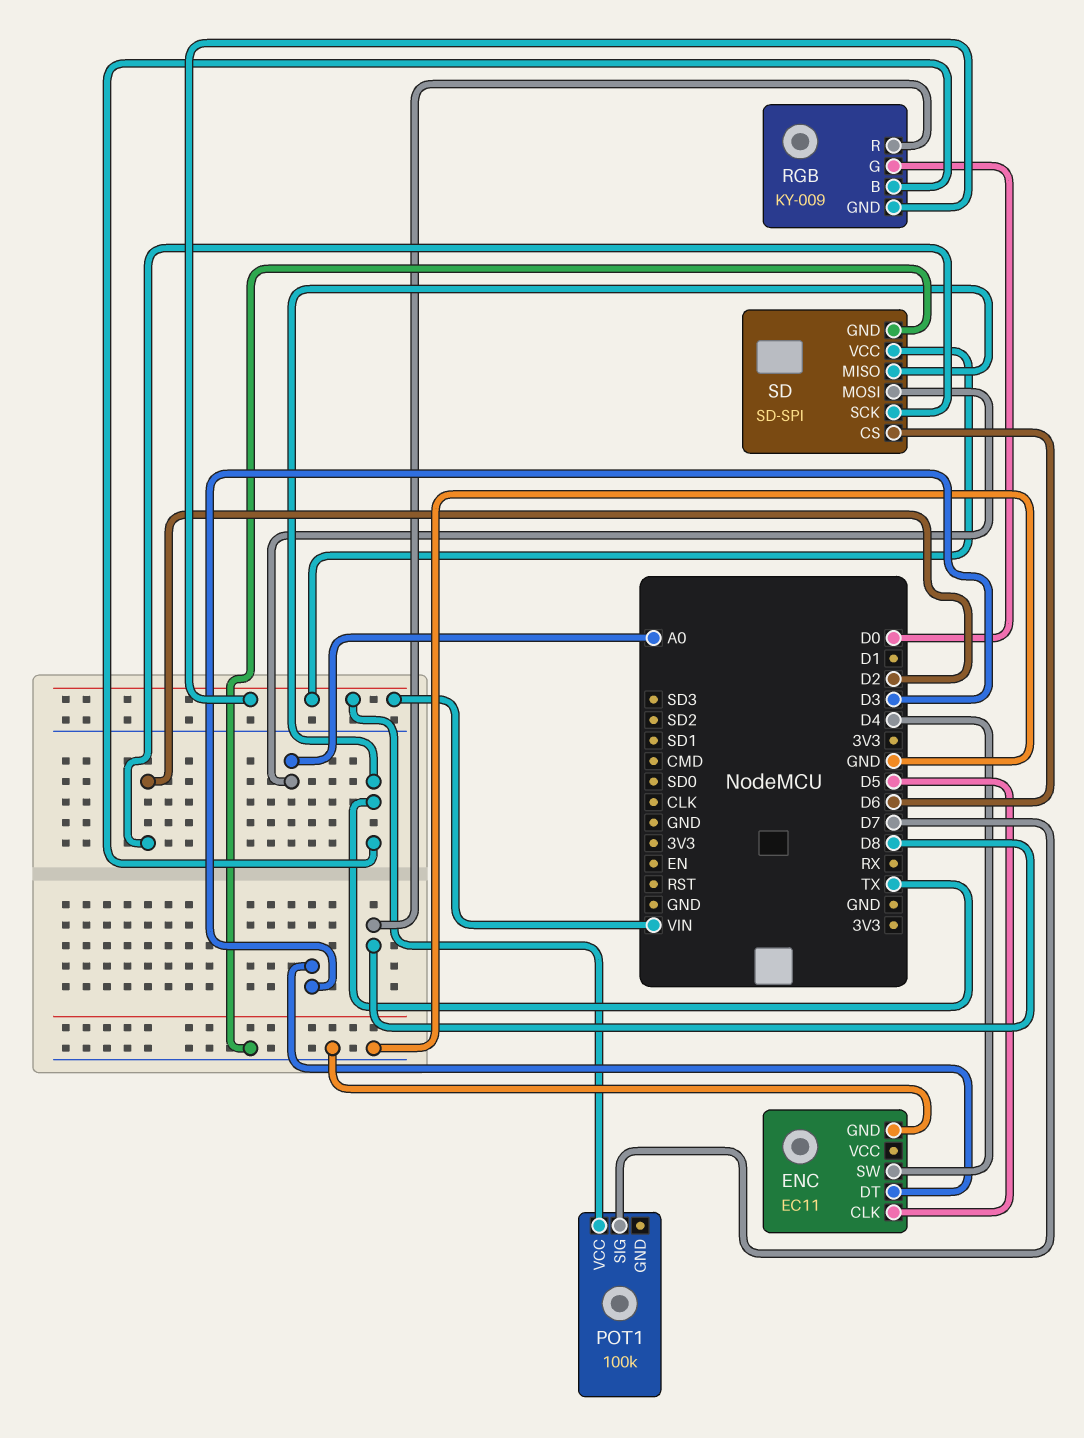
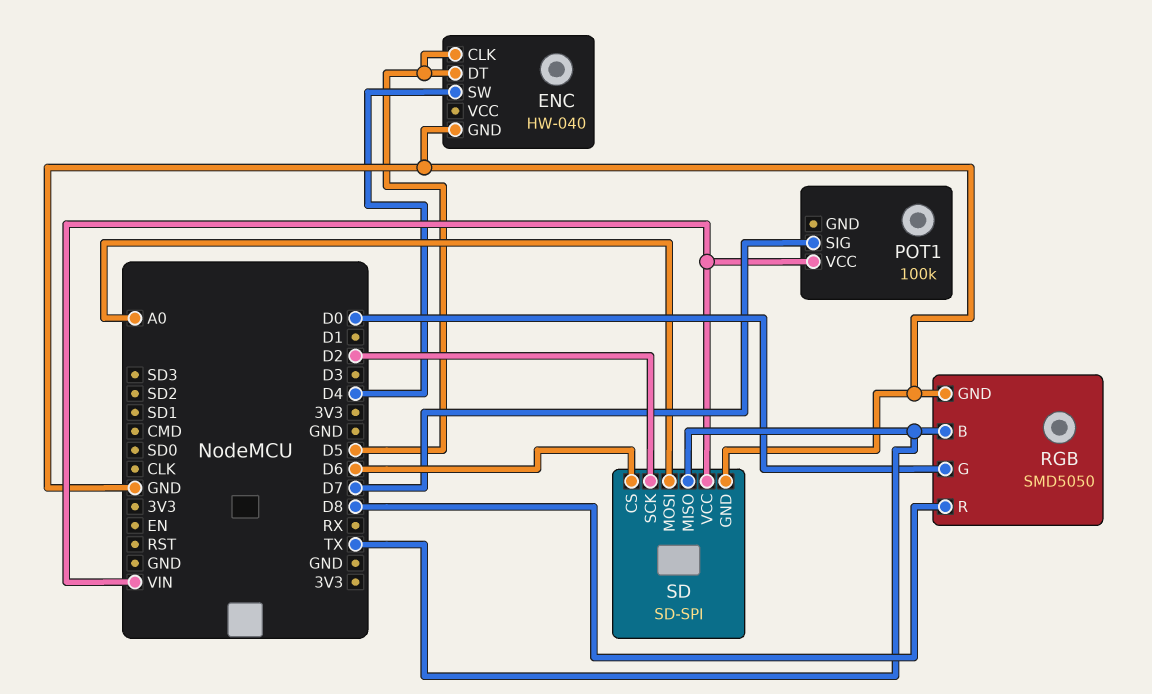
ENC: EC11 -> HW-040
ENC pin DT: D3 -> D5
RGB: KY-009 -> SMD5050
RGB pin GND: VIN -> GND

